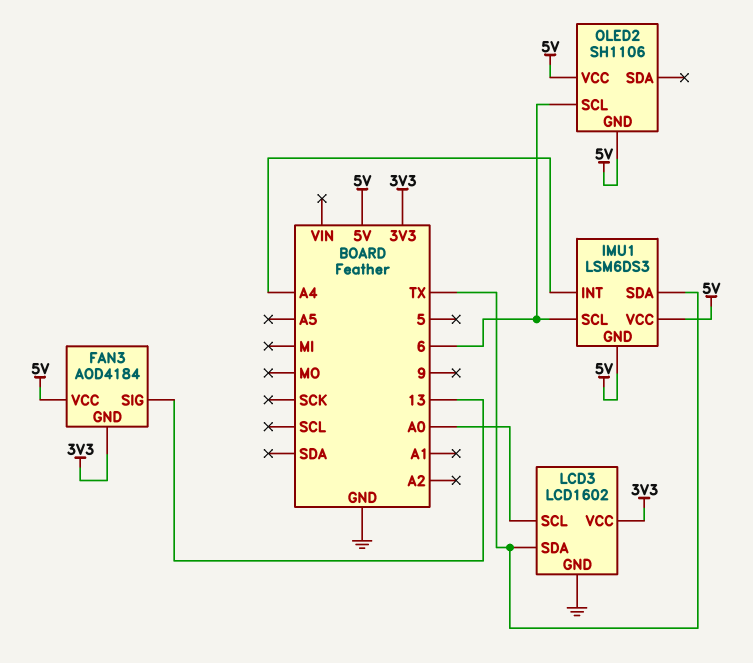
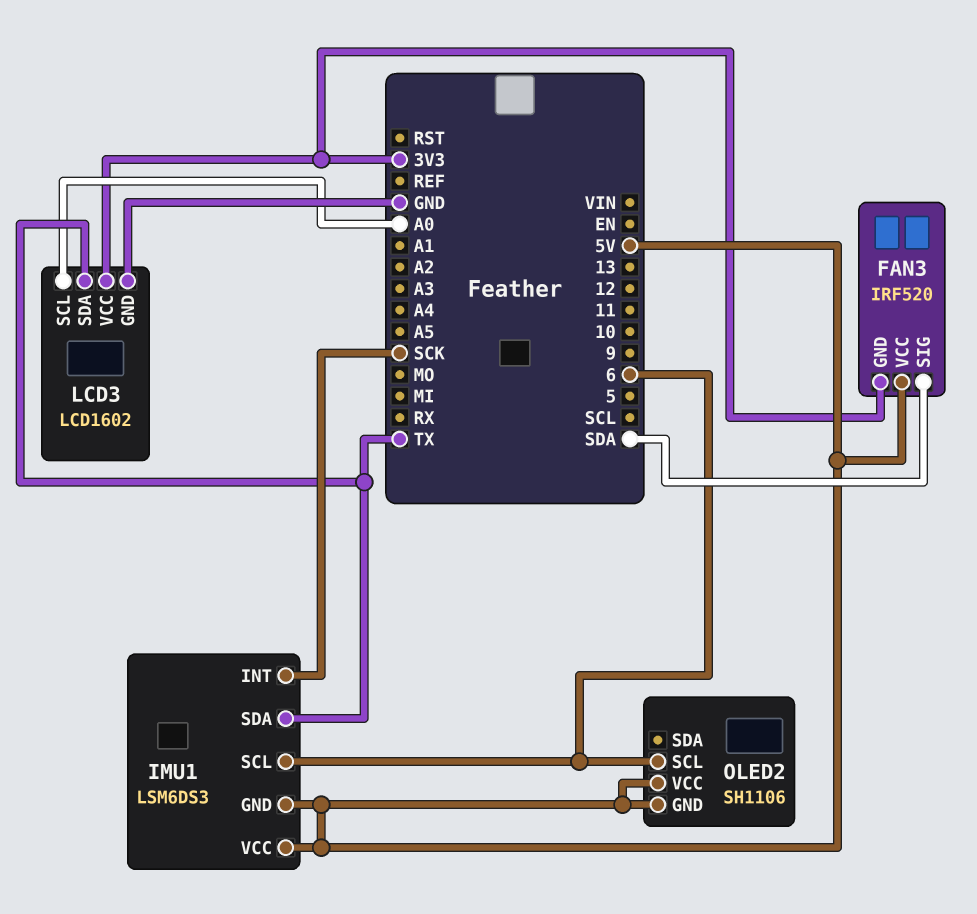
FAN3: AOD4184 -> IRF520
FAN3 pin SIG: 13 -> SDA
IMU1 pin INT: A4 -> SCK

